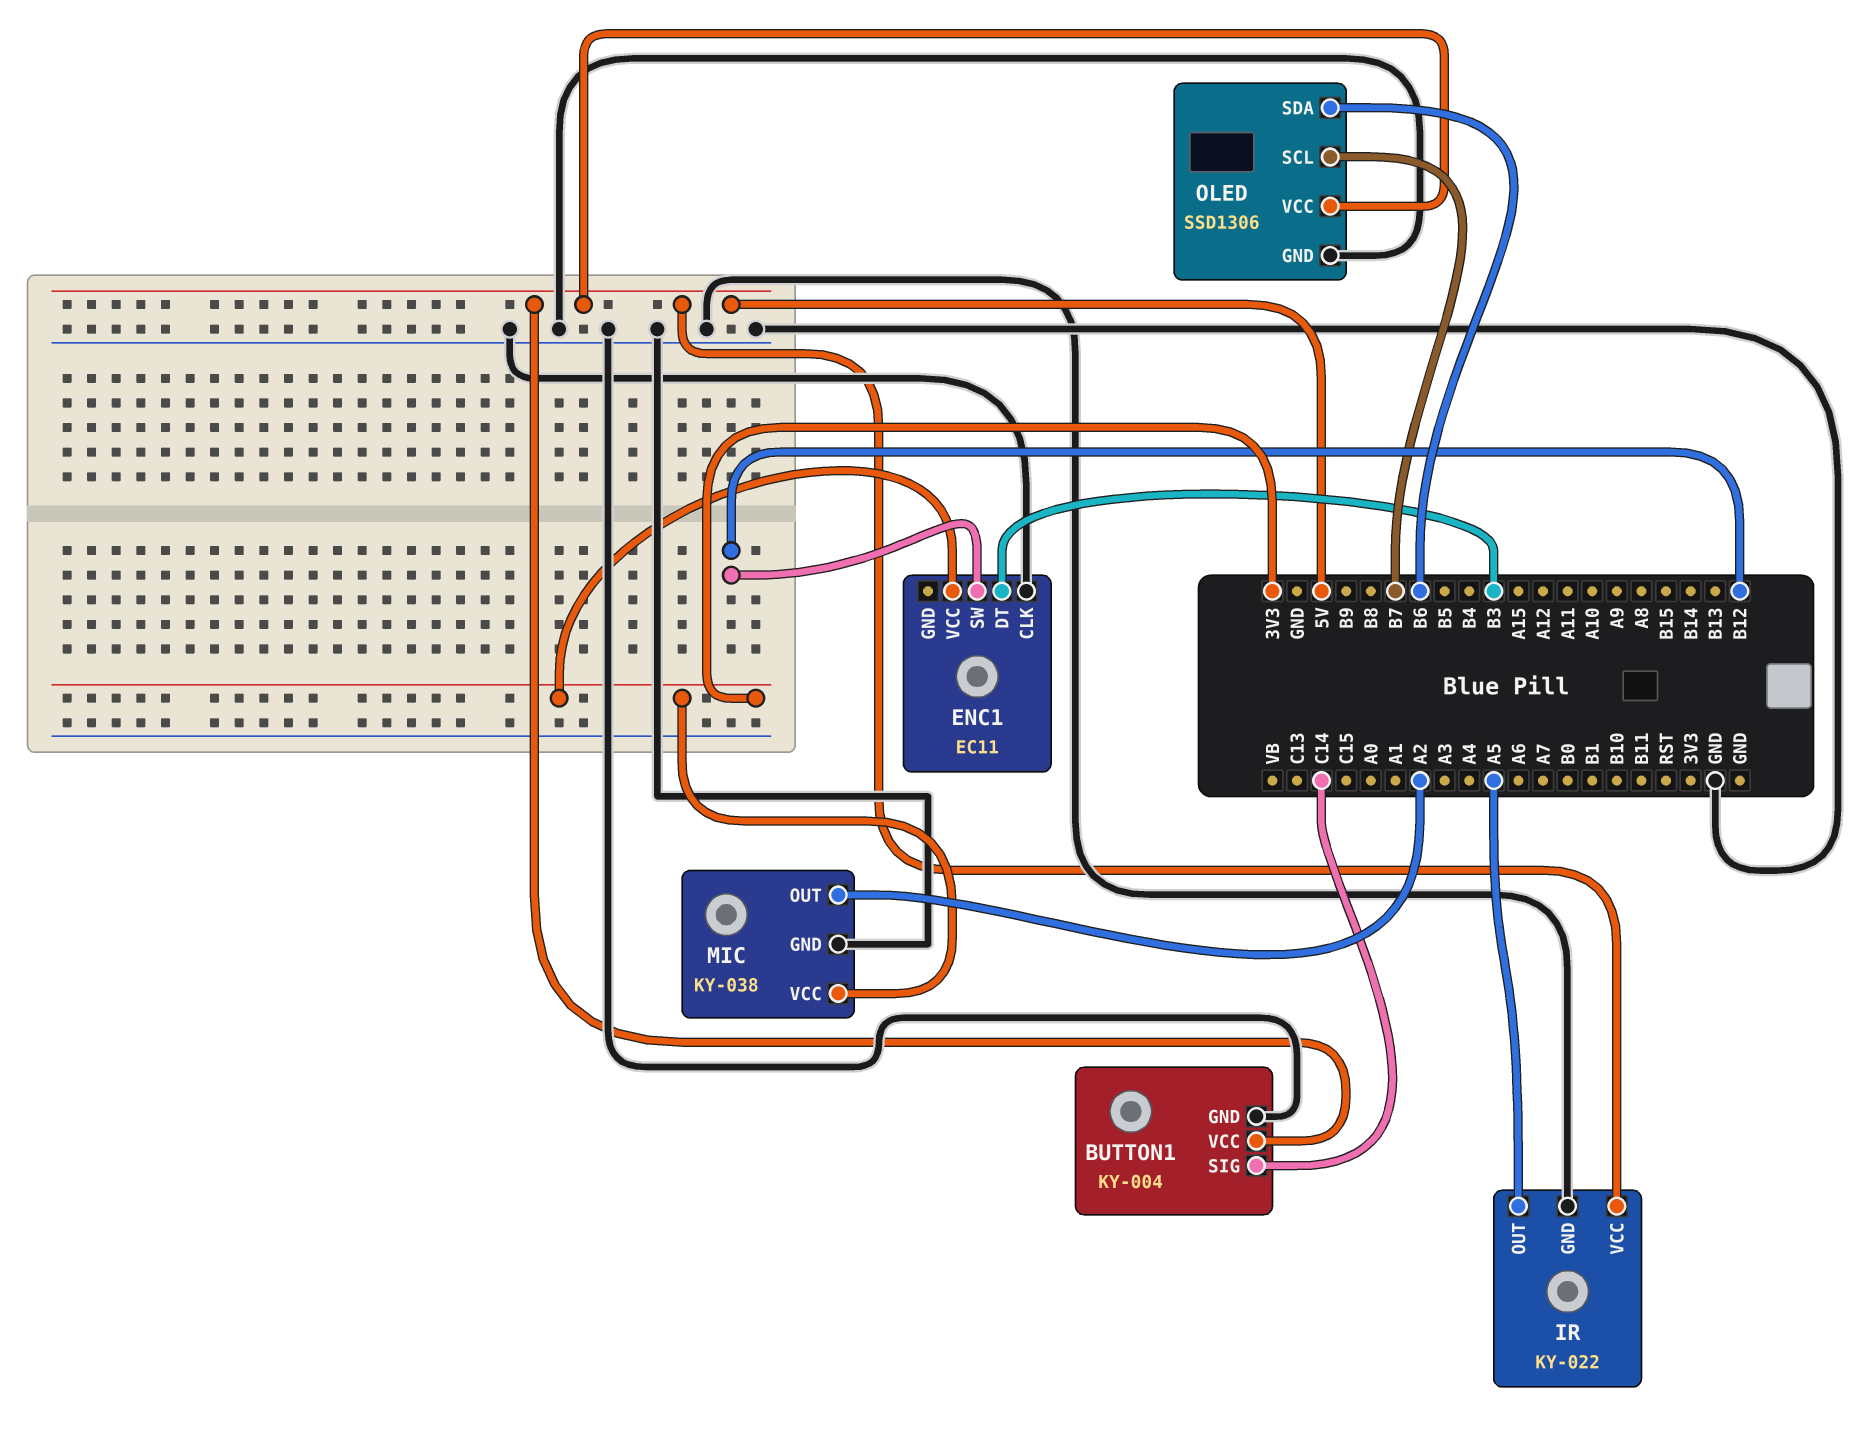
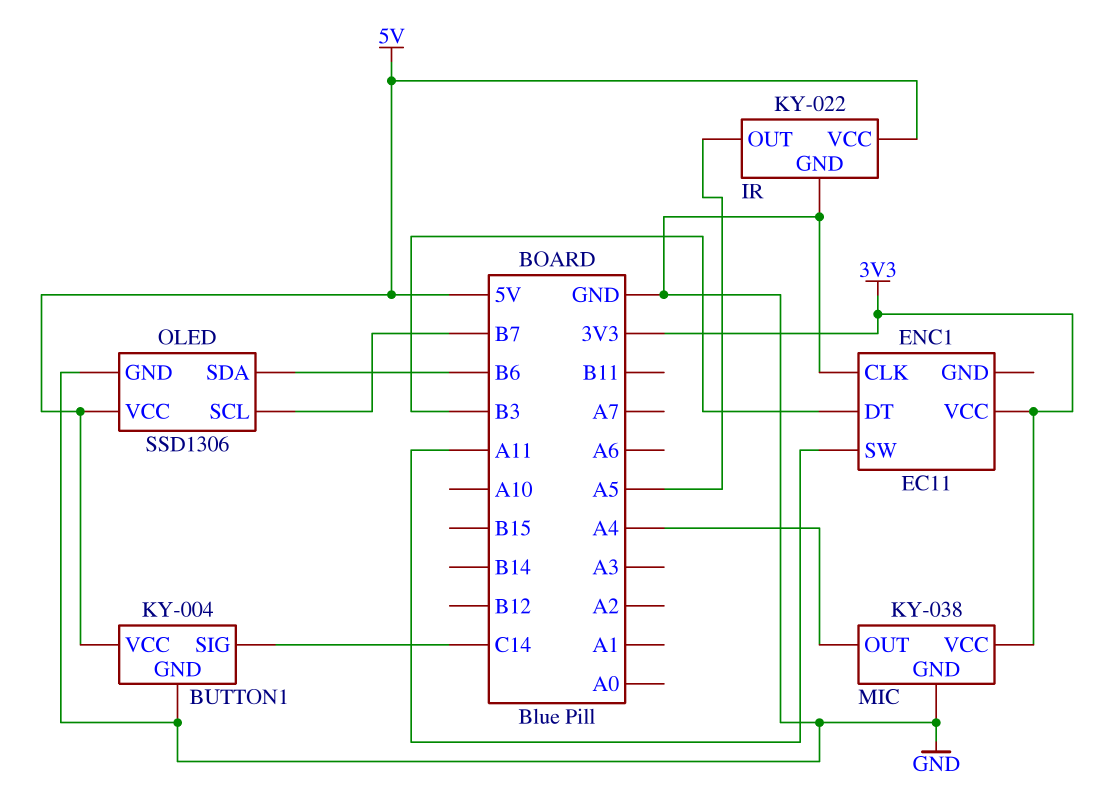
ENC1 pin SW: B12 -> A11
MIC pin OUT: A2 -> A4

